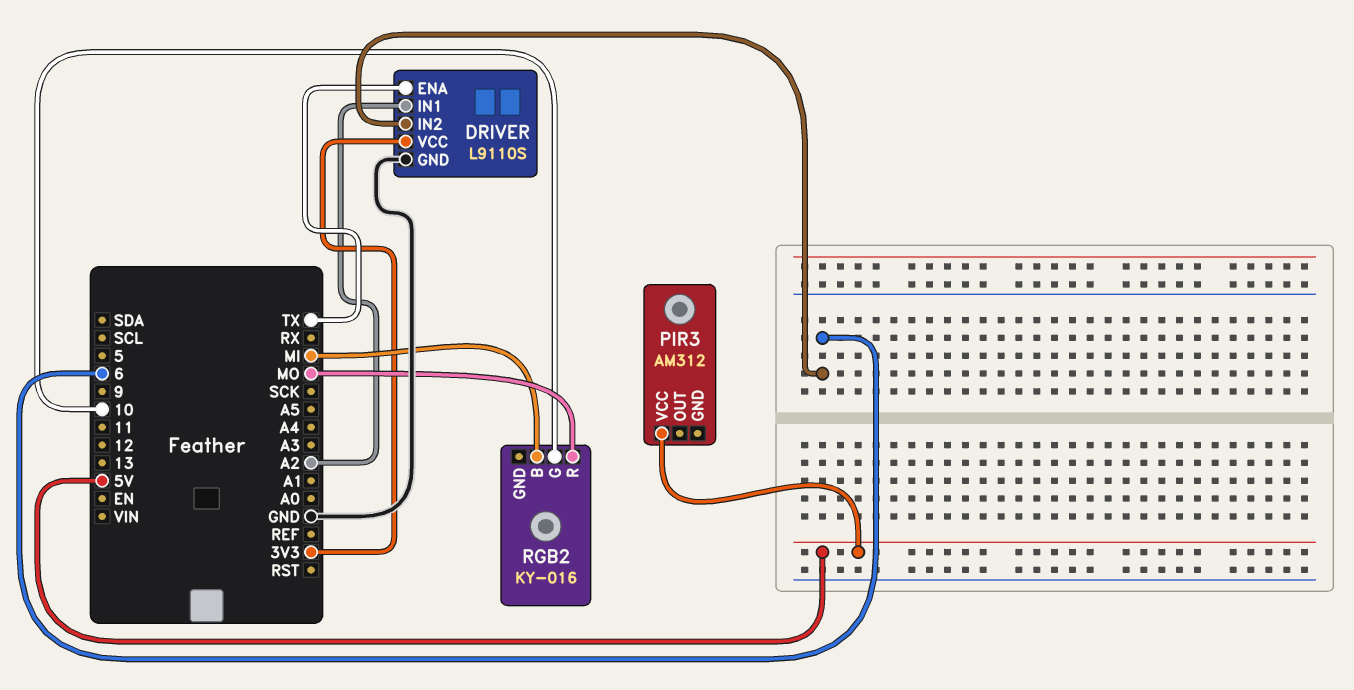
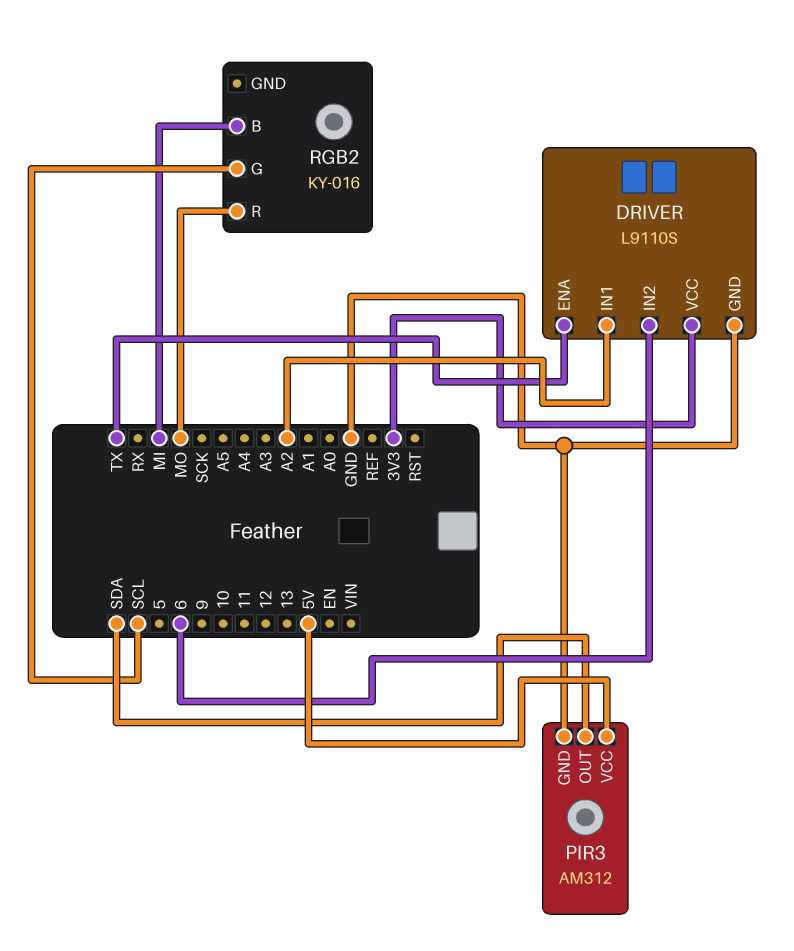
PIR3 pin GND: none -> GND
PIR3 pin OUT: none -> SDA
RGB2 pin G: 10 -> SCL

